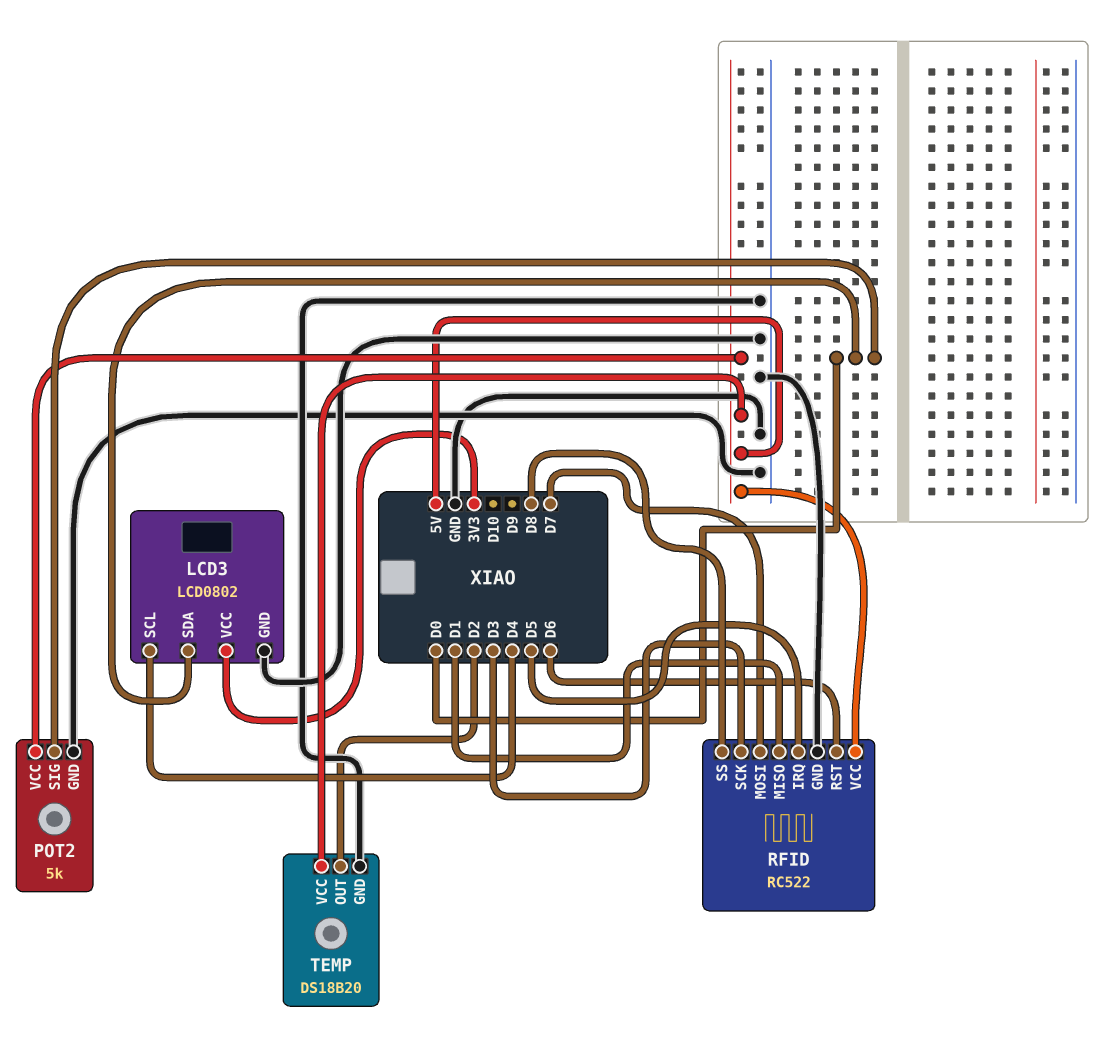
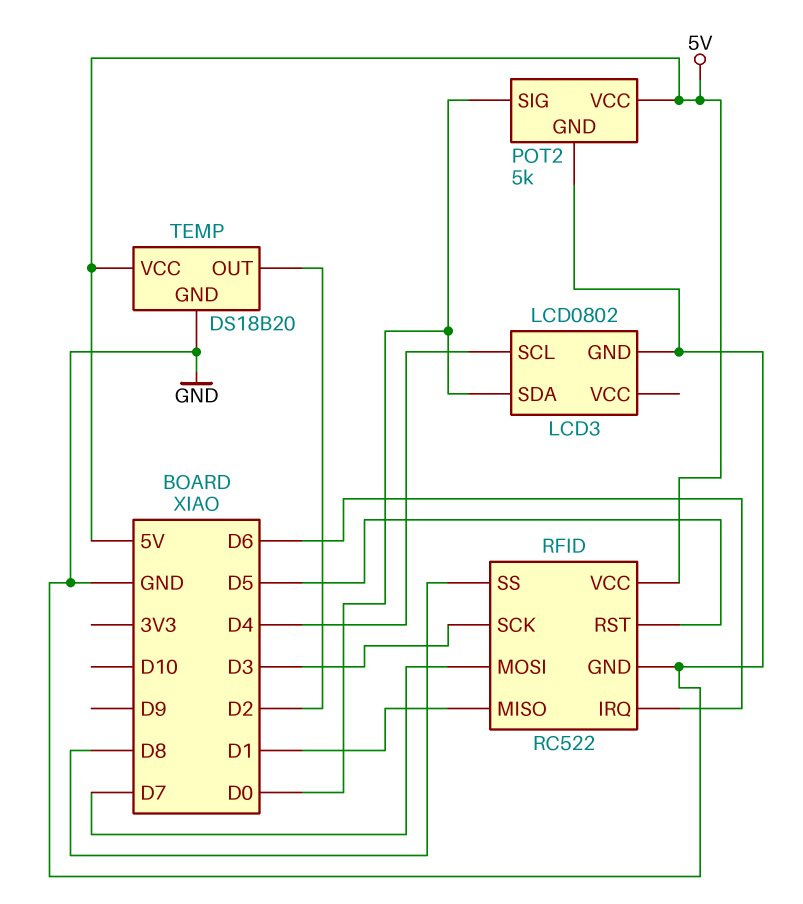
LCD3 pin VCC: 3V3 -> none
RFID pin IRQ: D5 -> D6
RFID pin RST: D6 -> D5

